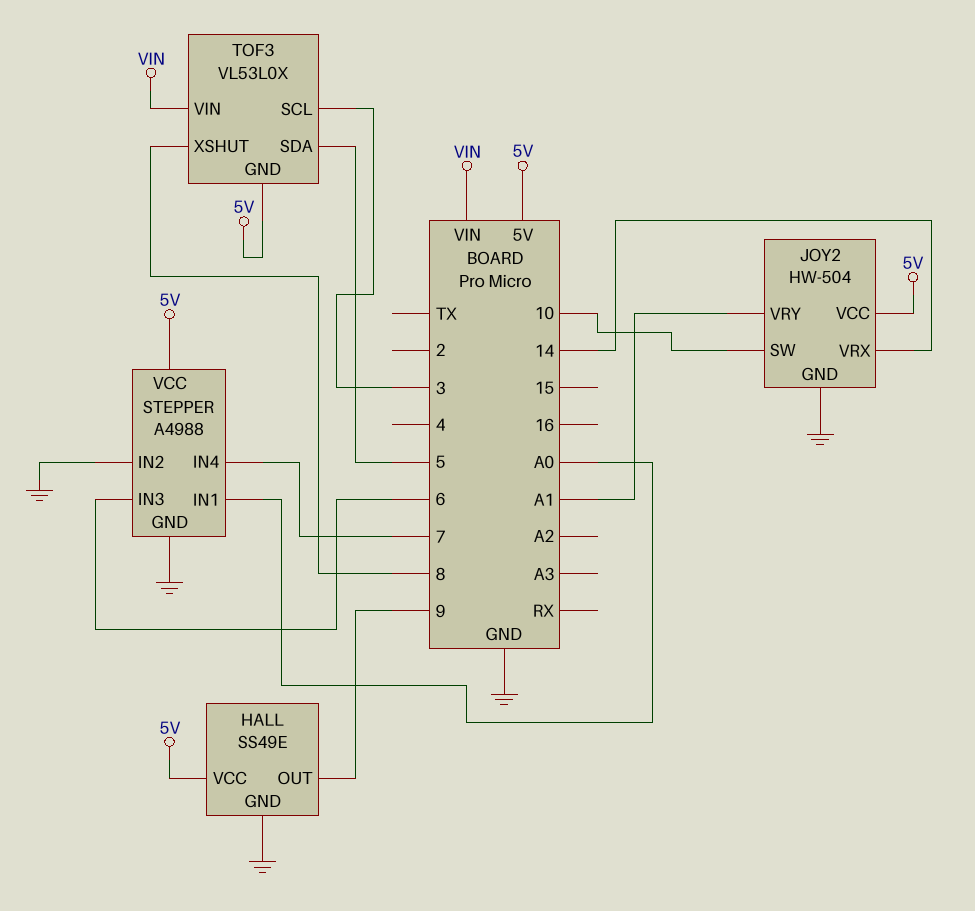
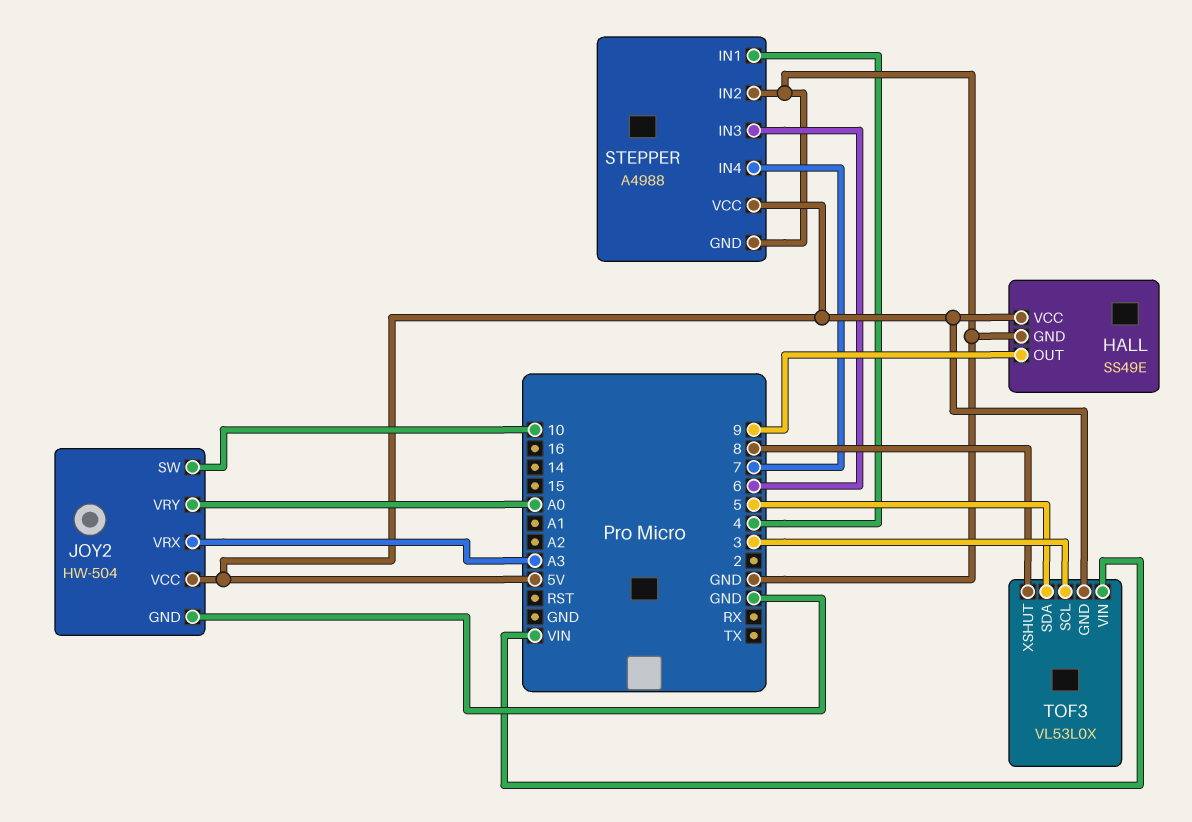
JOY2 pin VRX: 14 -> A3
JOY2 pin VRY: A1 -> A0
STEPPER pin IN1: A0 -> 4

